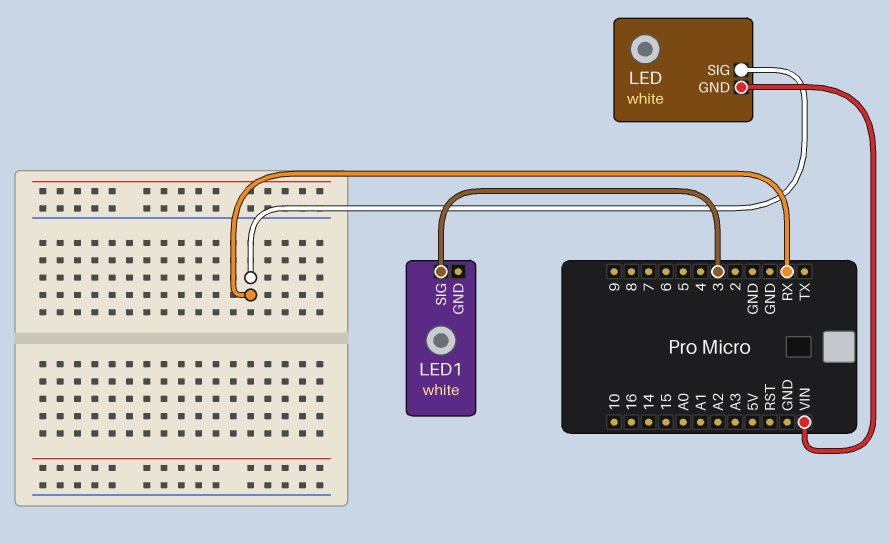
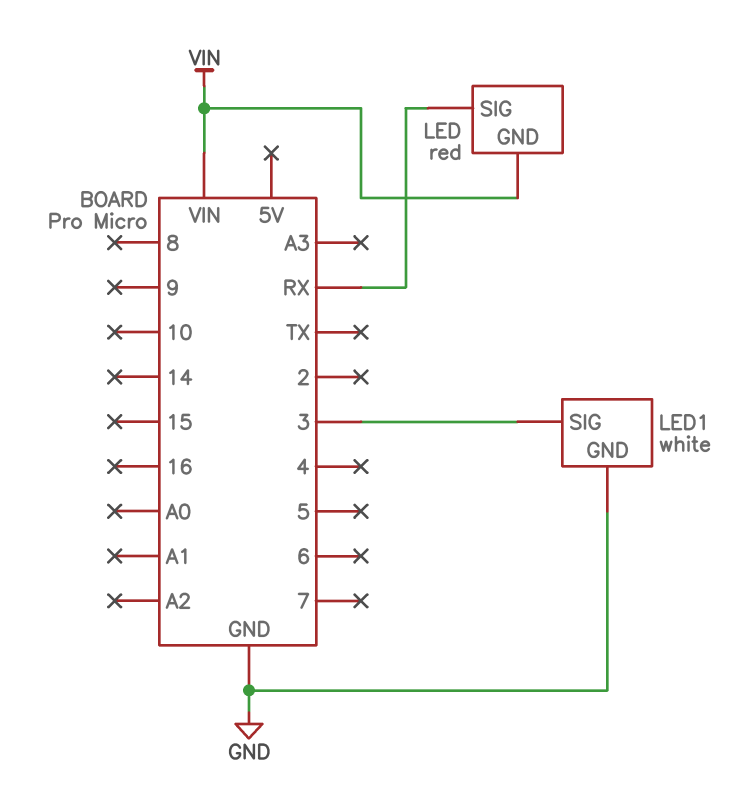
LED: white -> red
LED1 pin GND: none -> GND

